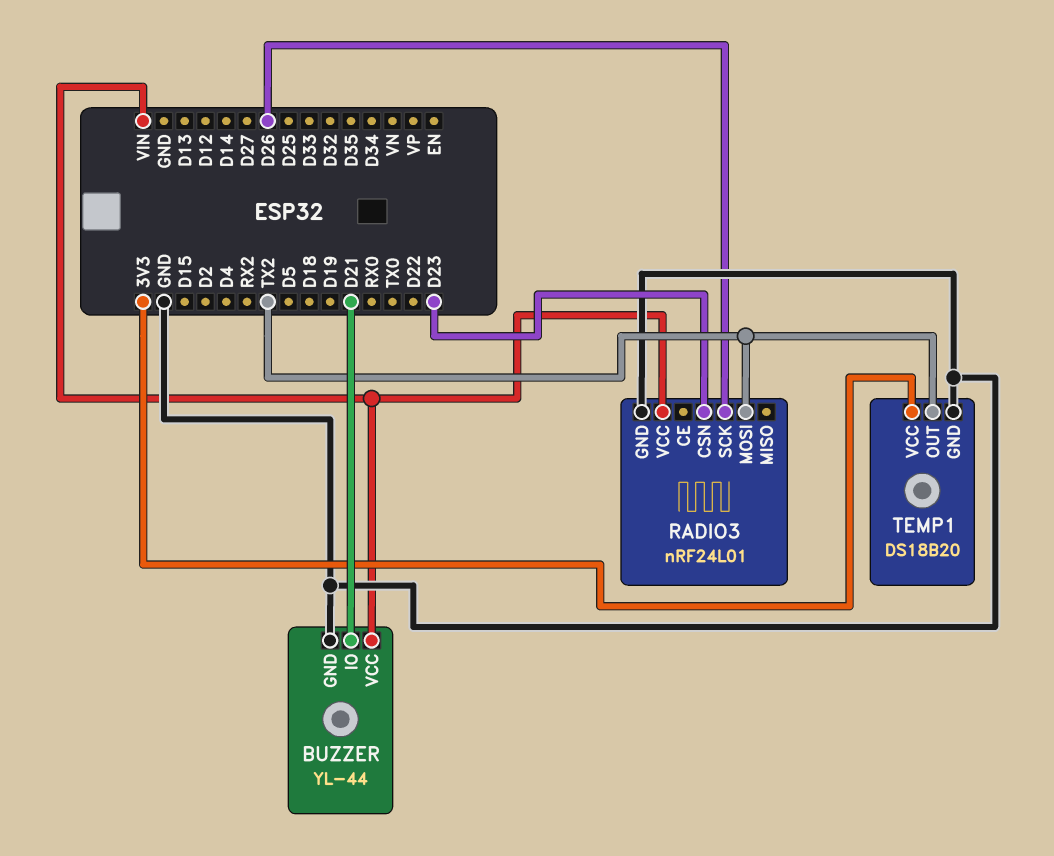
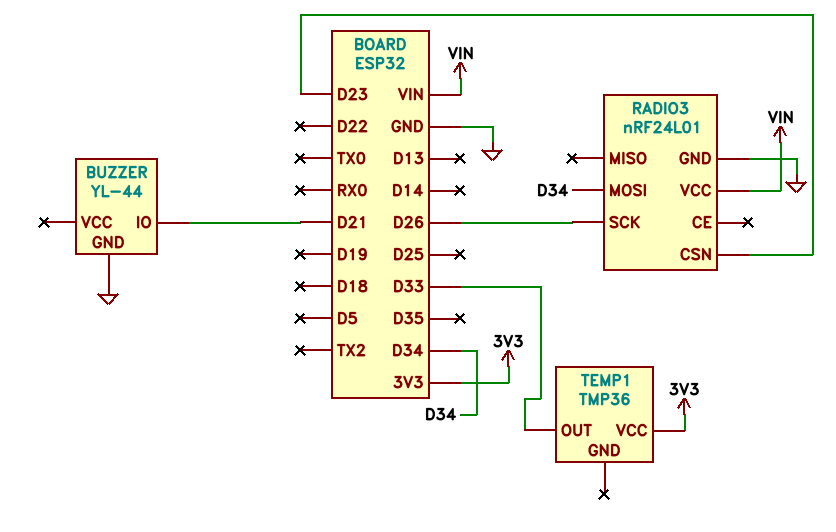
BUZZER pin VCC: VIN -> none
RADIO3 pin MOSI: TX2 -> D34
TEMP1: DS18B20 -> TMP36
TEMP1 pin GND: GND -> none
TEMP1 pin OUT: TX2 -> D33

